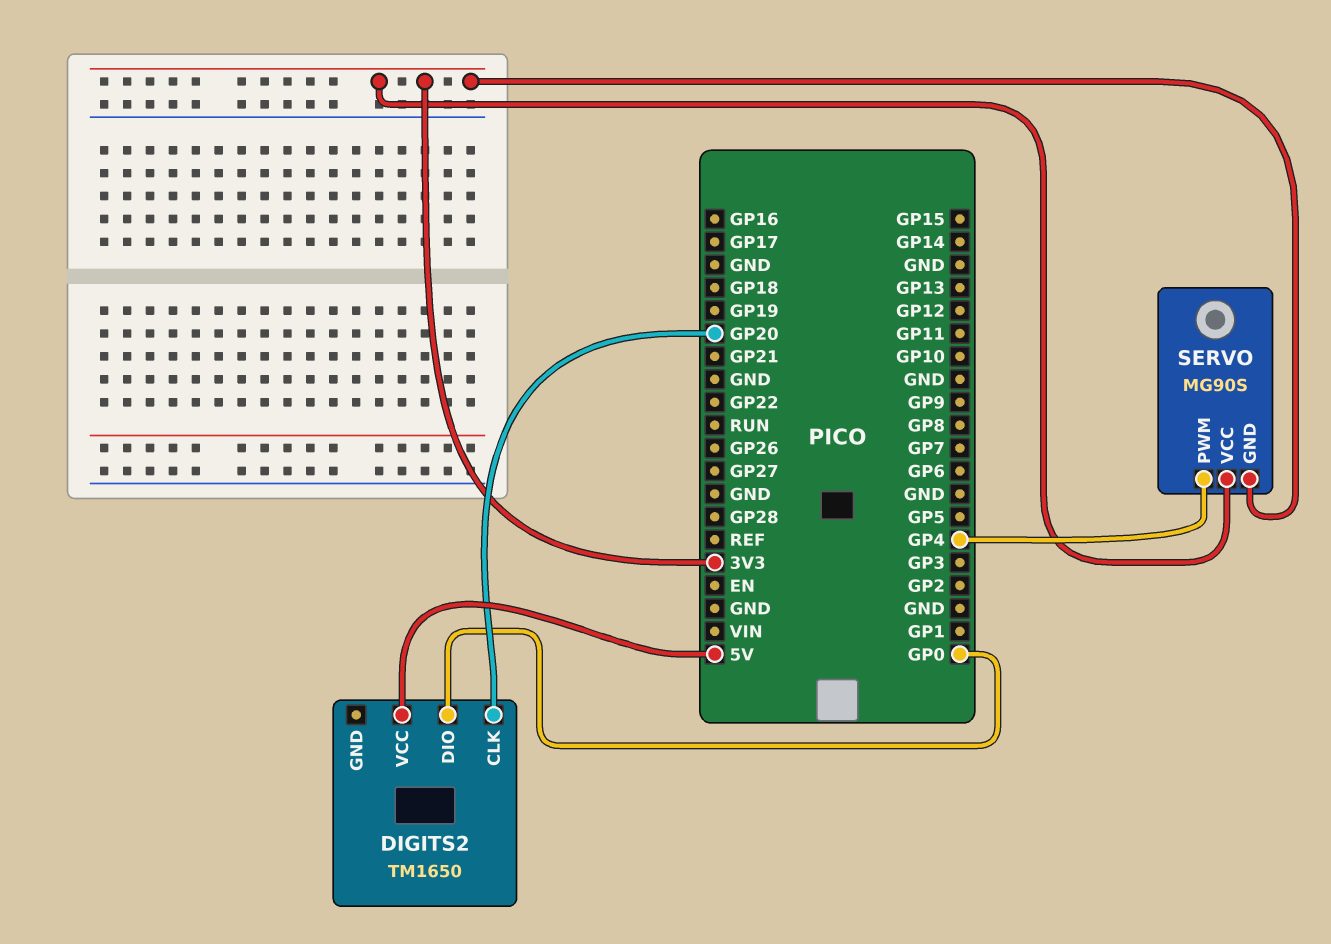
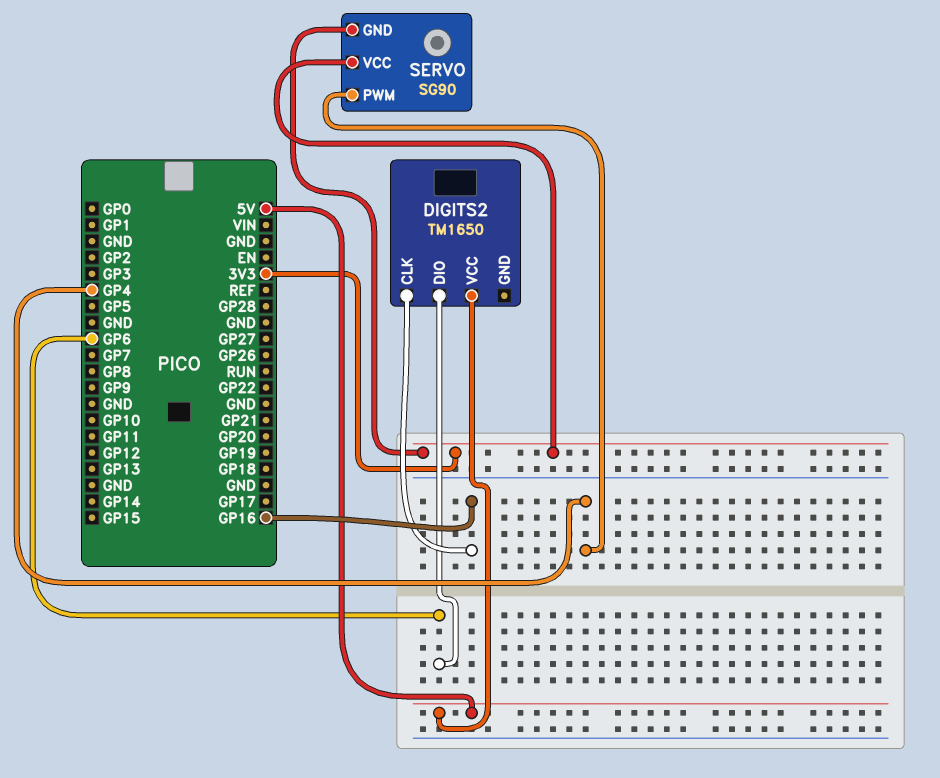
DIGITS2 pin CLK: GP20 -> GP16
DIGITS2 pin DIO: GP0 -> GP6
SERVO: MG90S -> SG90

